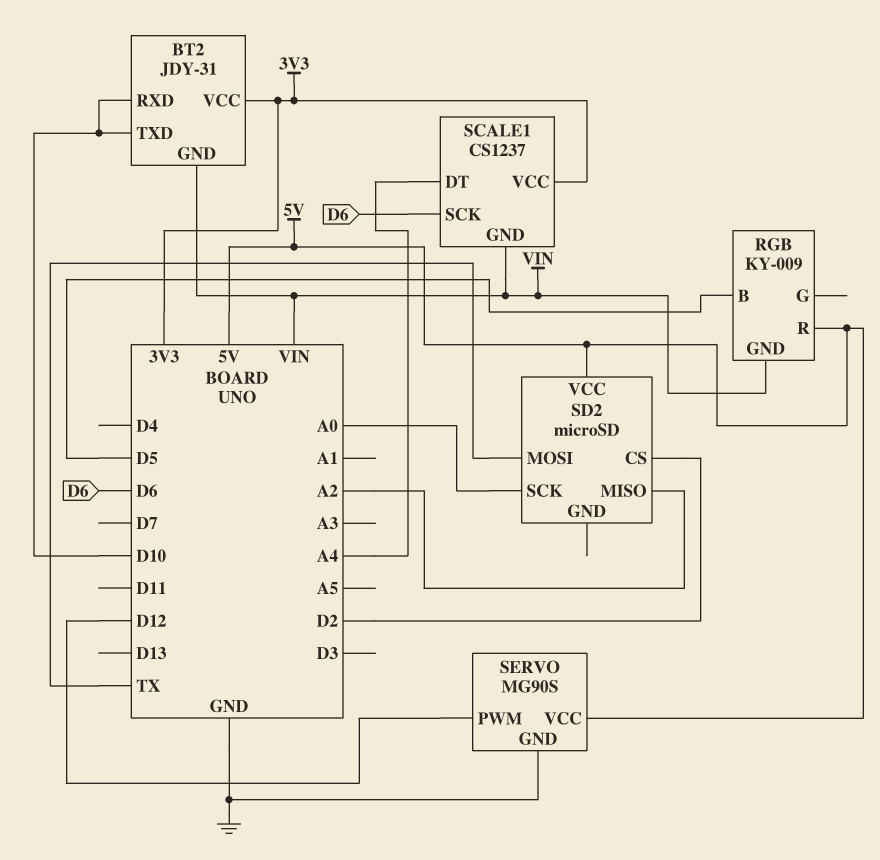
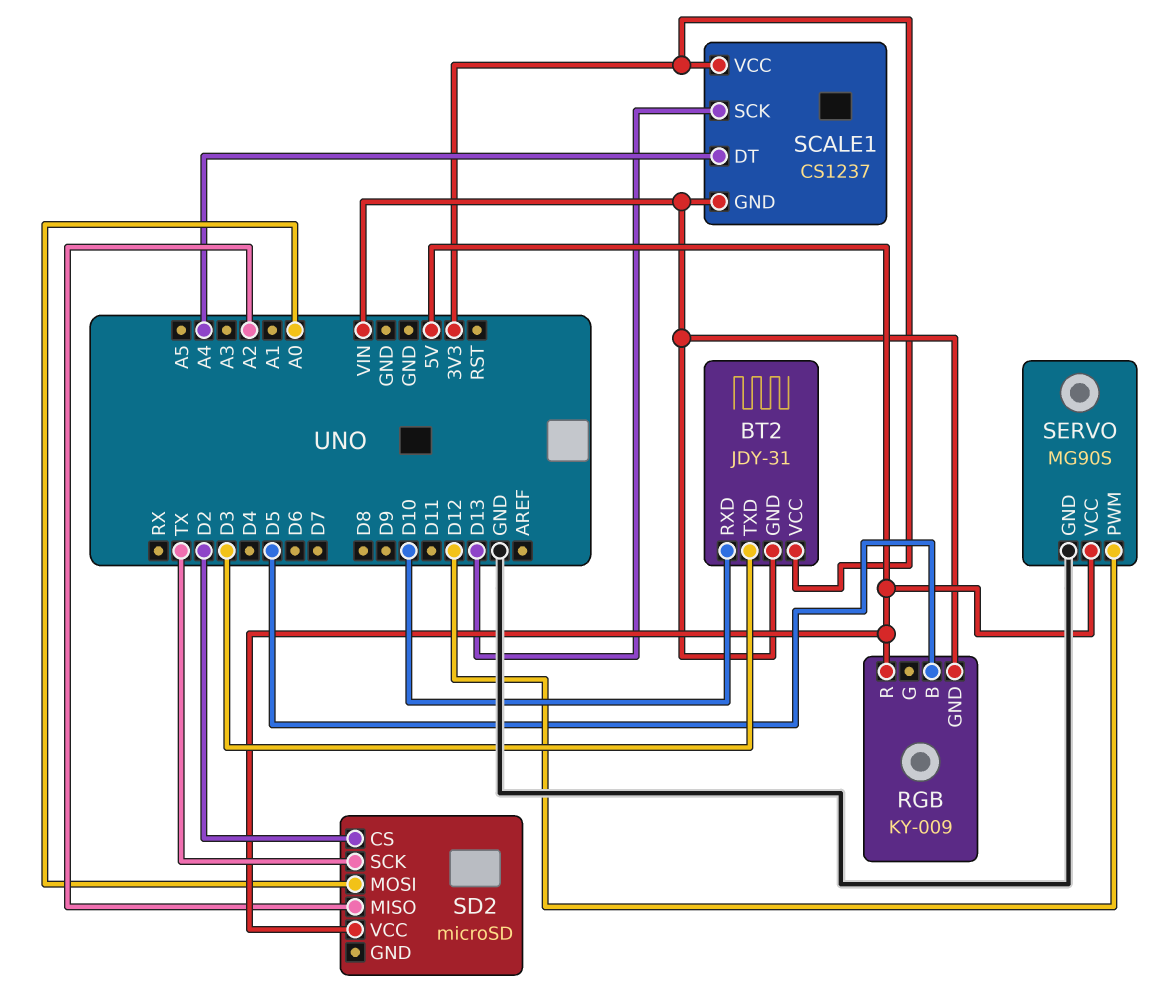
BT2 pin TXD: D10 -> D3
SCALE1 pin SCK: D6 -> D13
SD2 pin MOSI: TX -> A0
SD2 pin SCK: A0 -> TX

